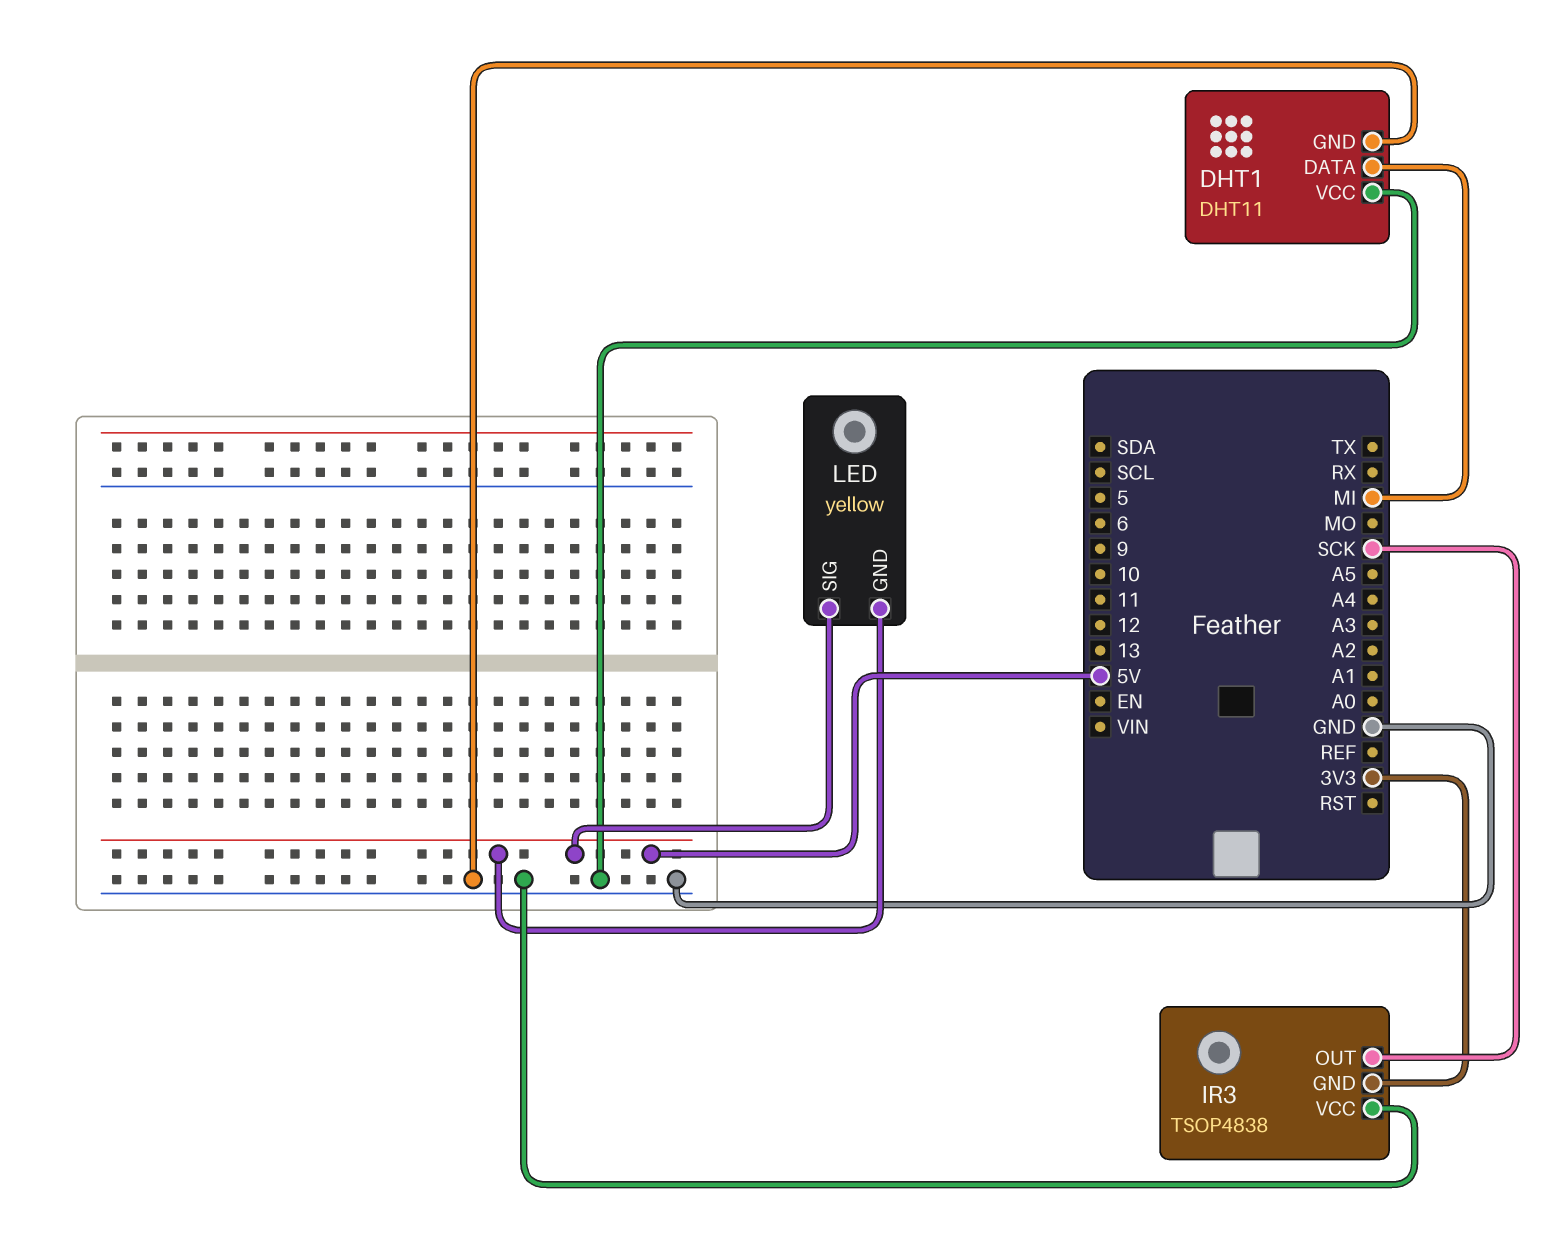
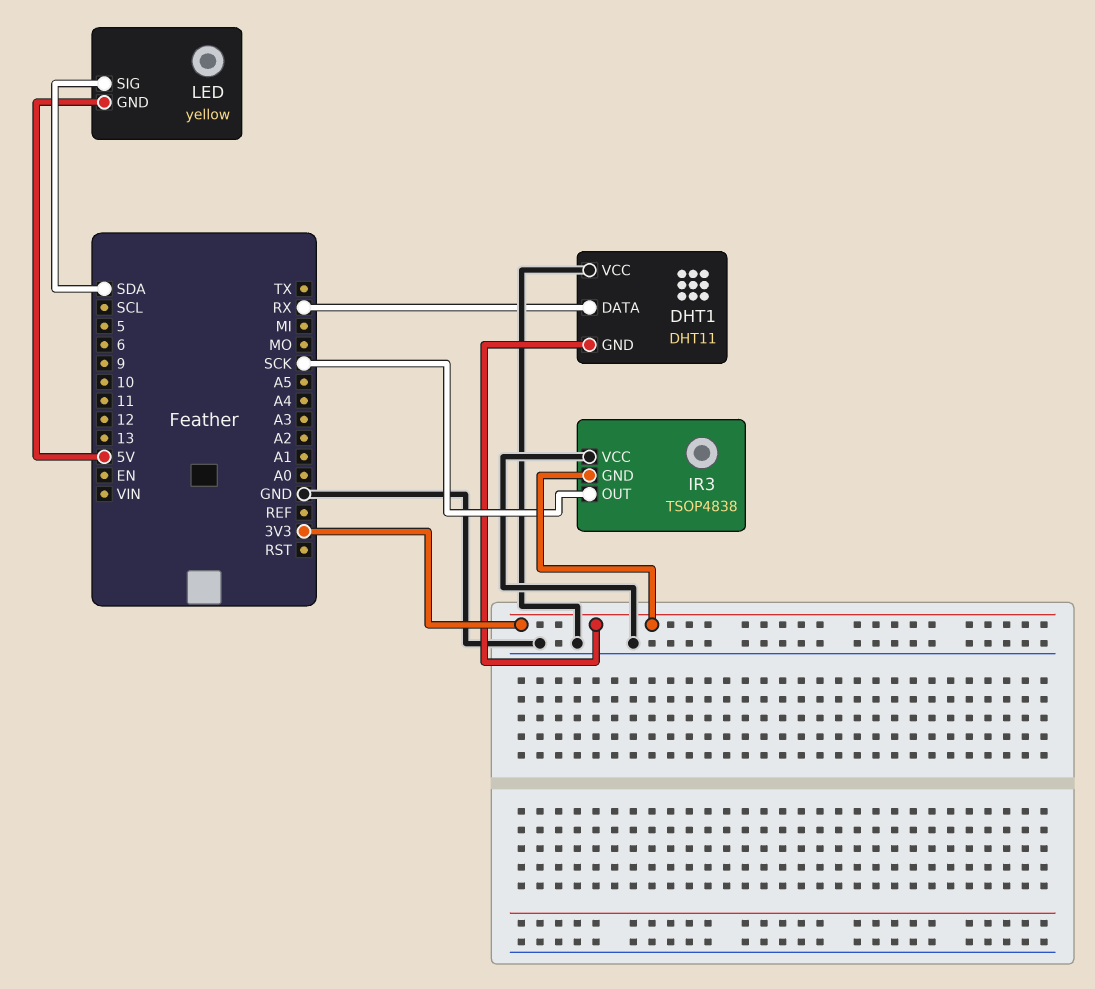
DHT1 pin DATA: MI -> RX
DHT1 pin GND: GND -> 3V3
LED pin SIG: 5V -> SDA

